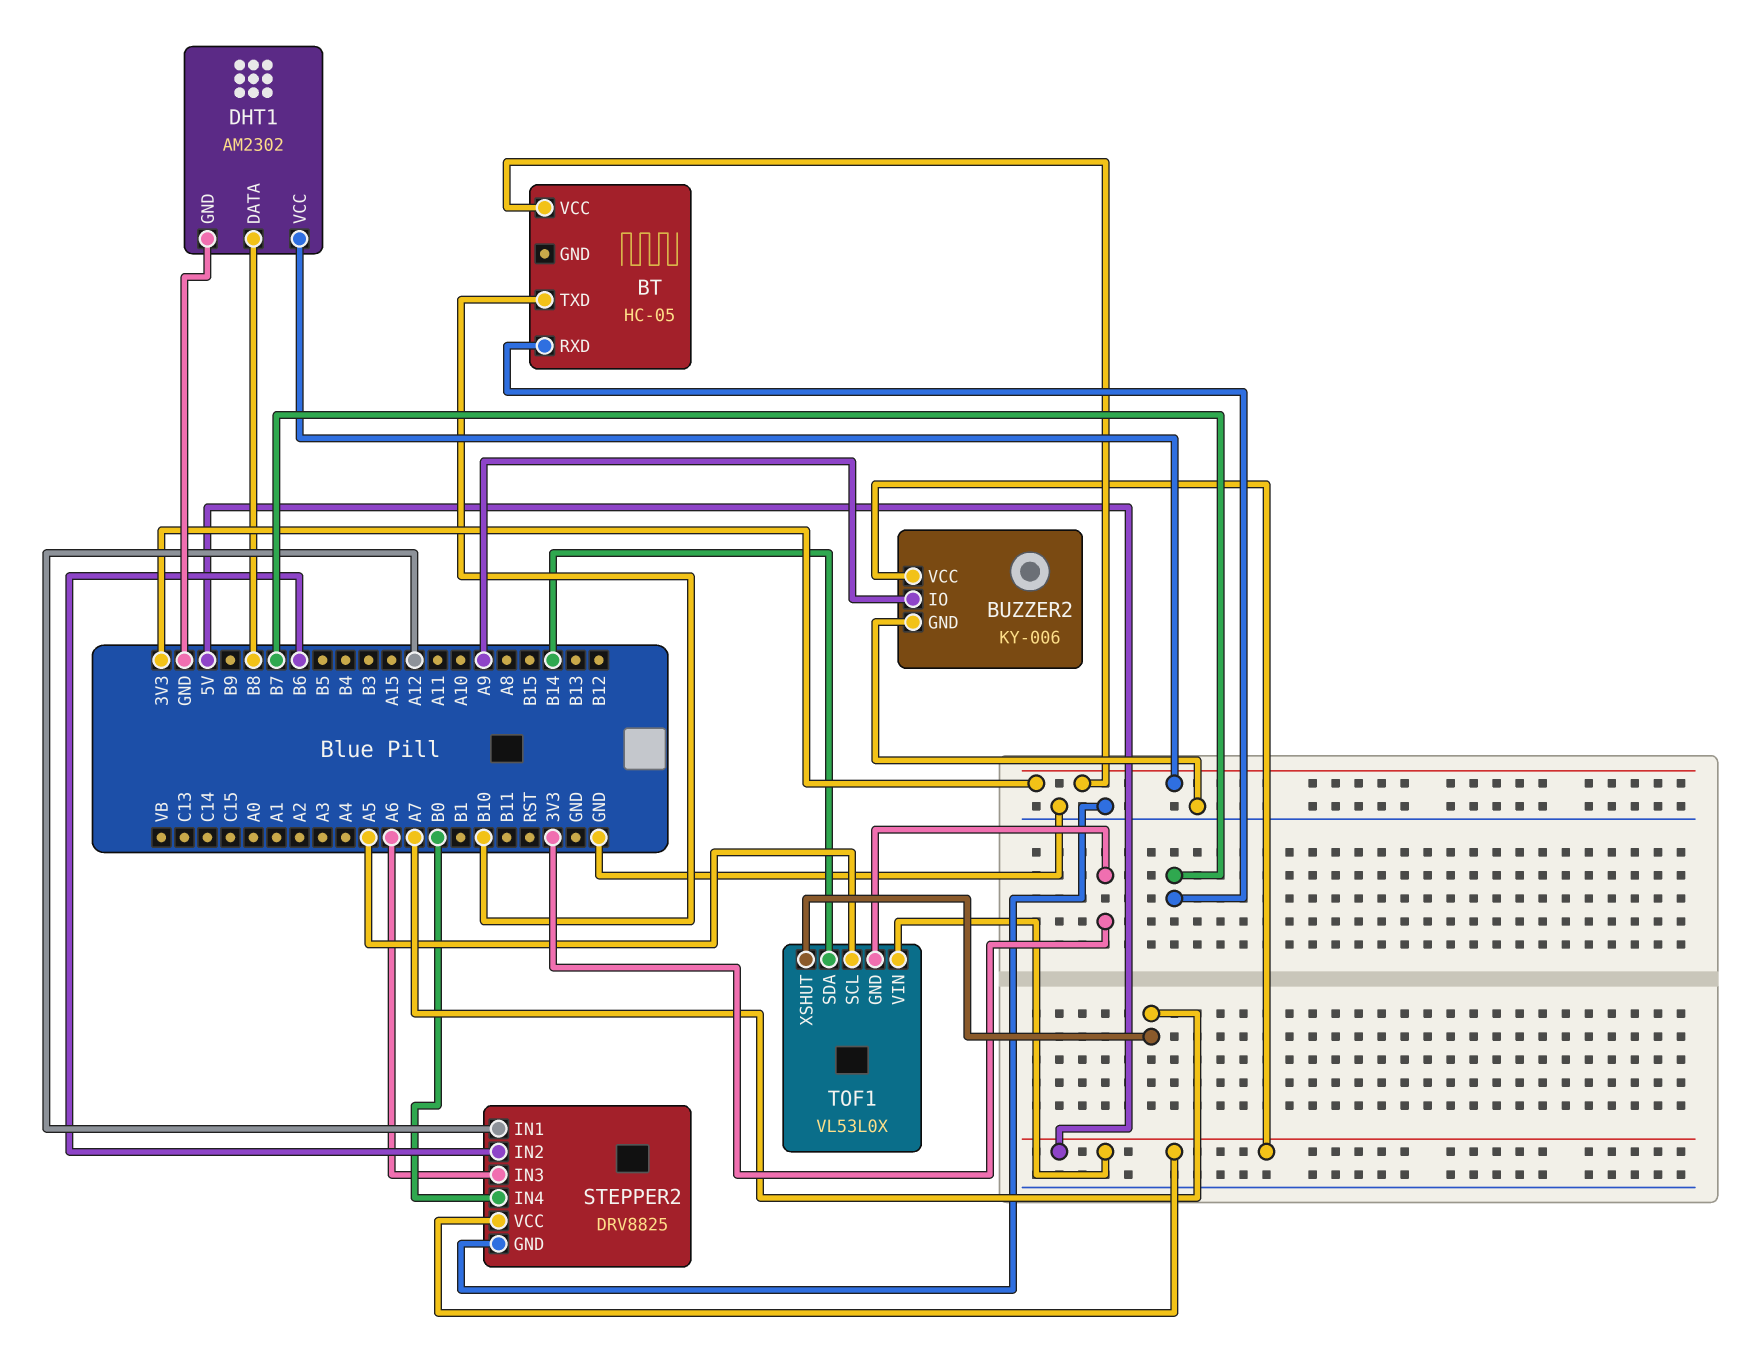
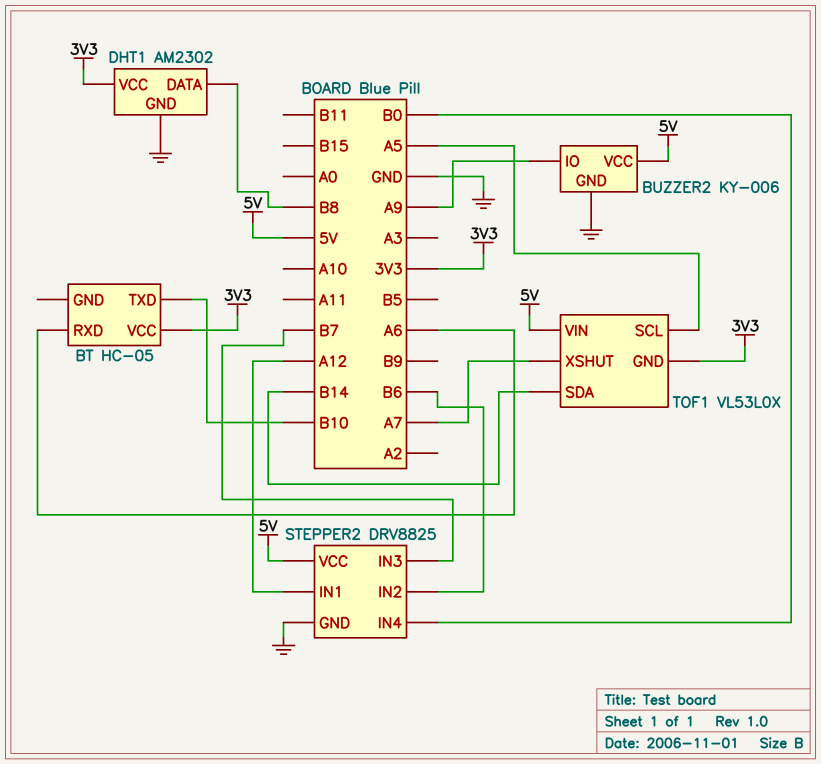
BT pin RXD: B7 -> A6
STEPPER2 pin IN3: A6 -> B7

